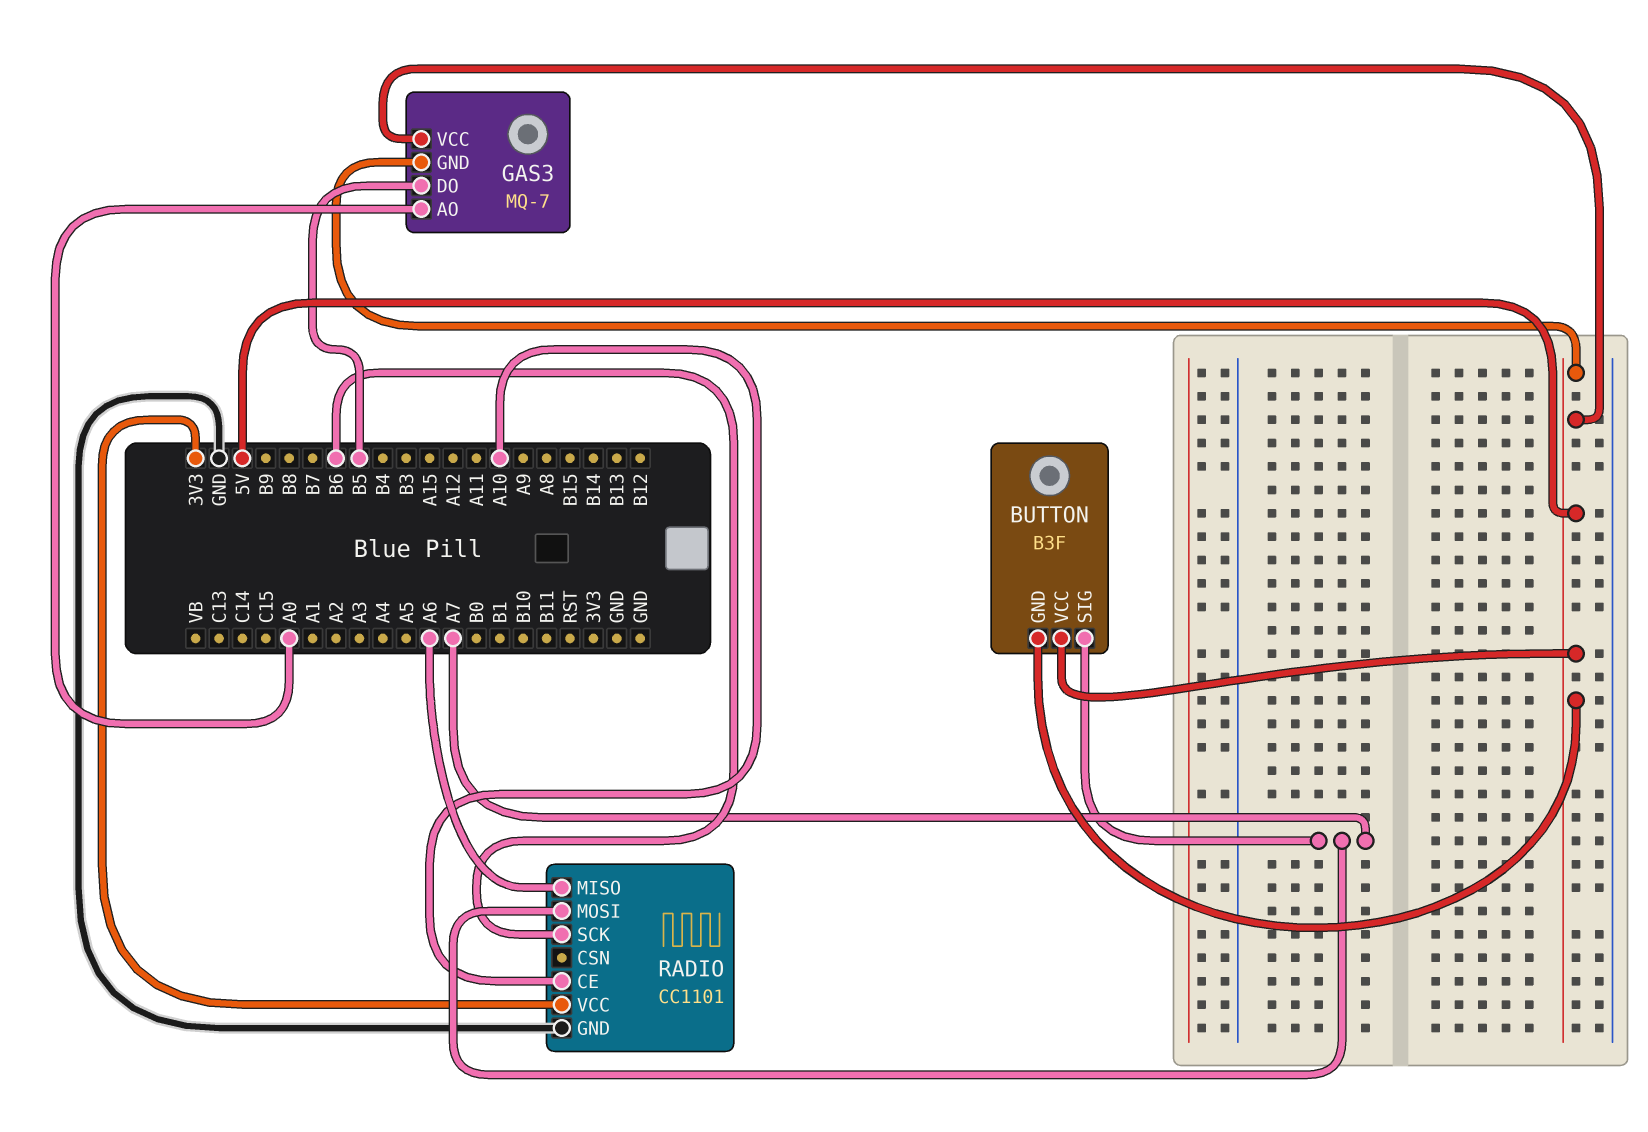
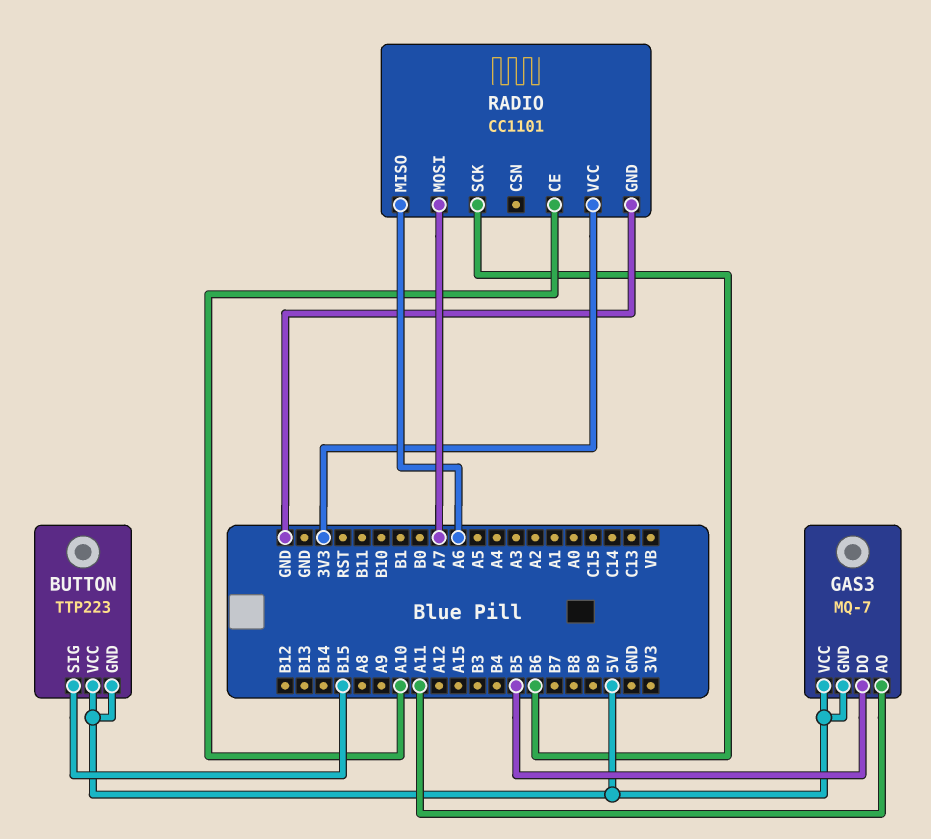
BUTTON: B3F -> TTP223
BUTTON pin SIG: A7 -> B15
GAS3 pin AO: A0 -> A11

